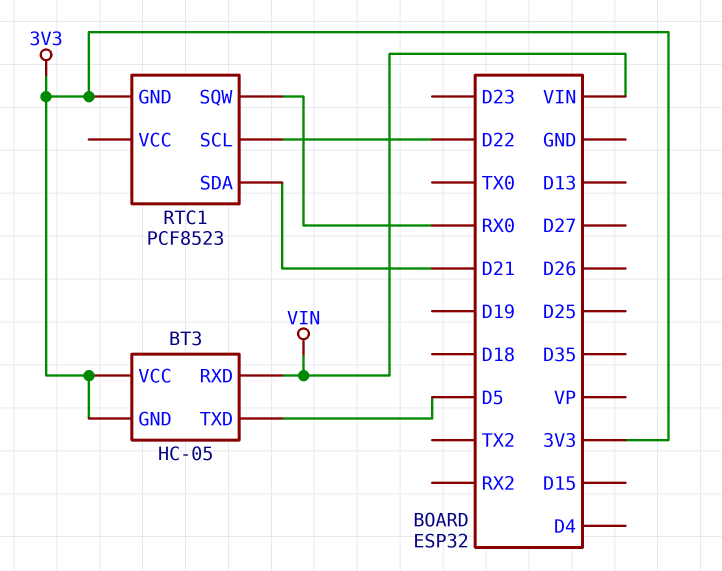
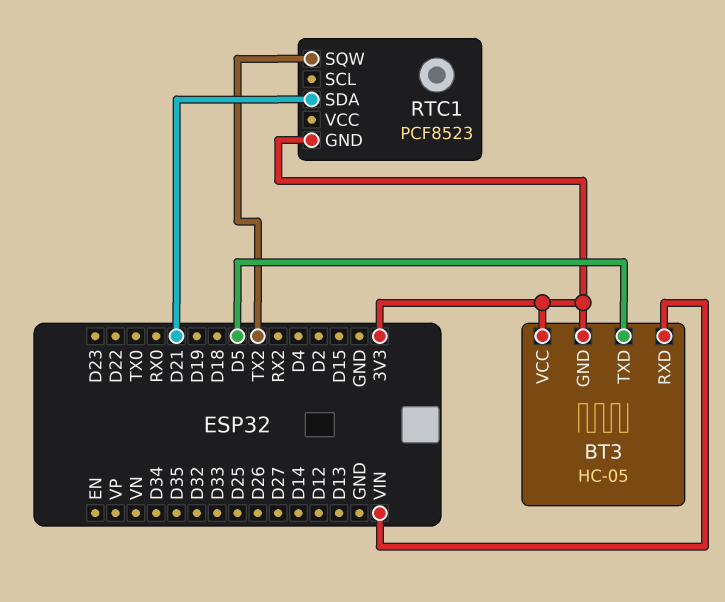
RTC1 pin SCL: D22 -> none
RTC1 pin SQW: RX0 -> TX2

